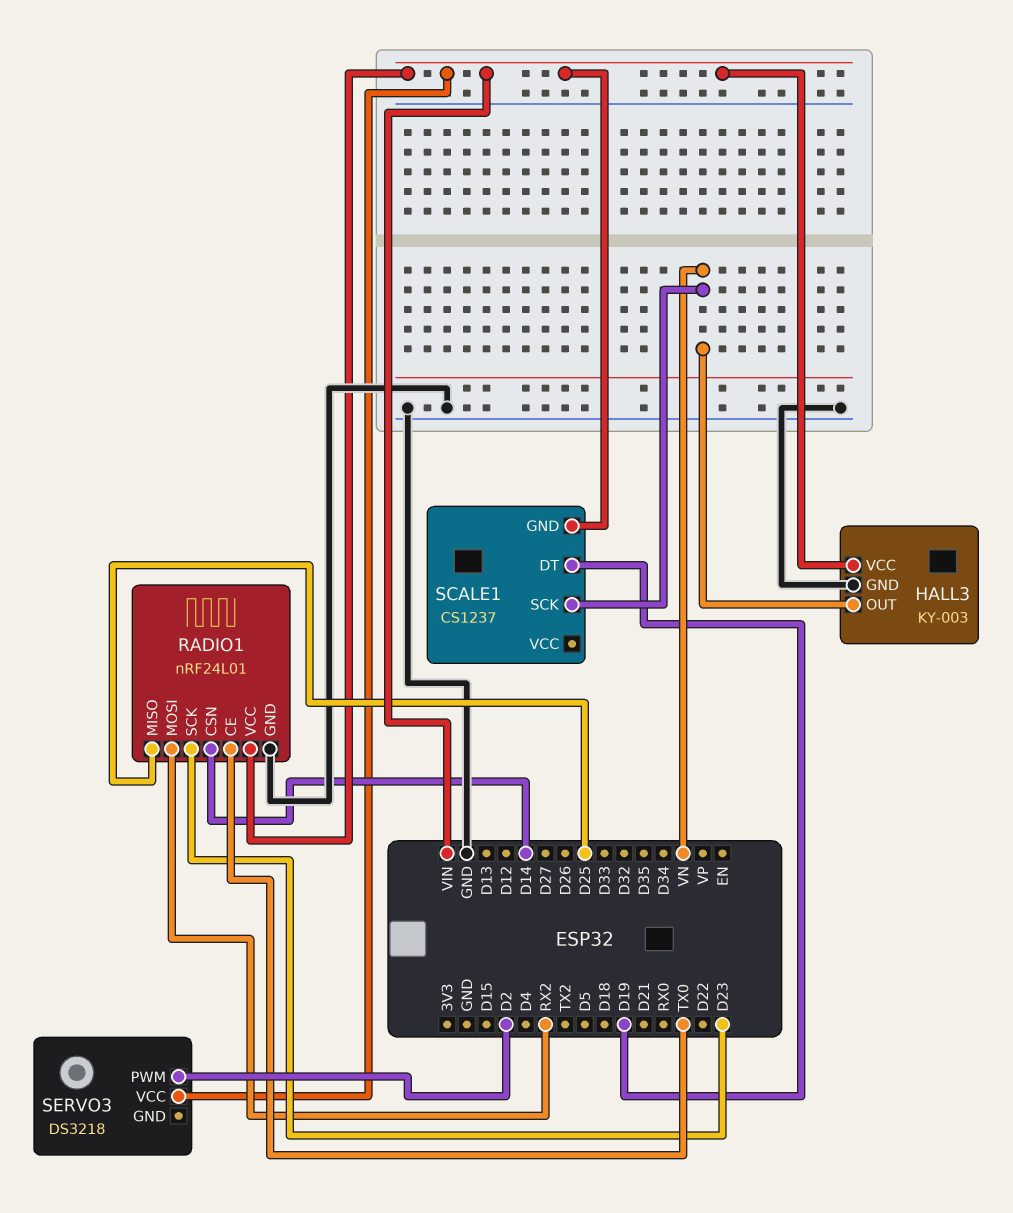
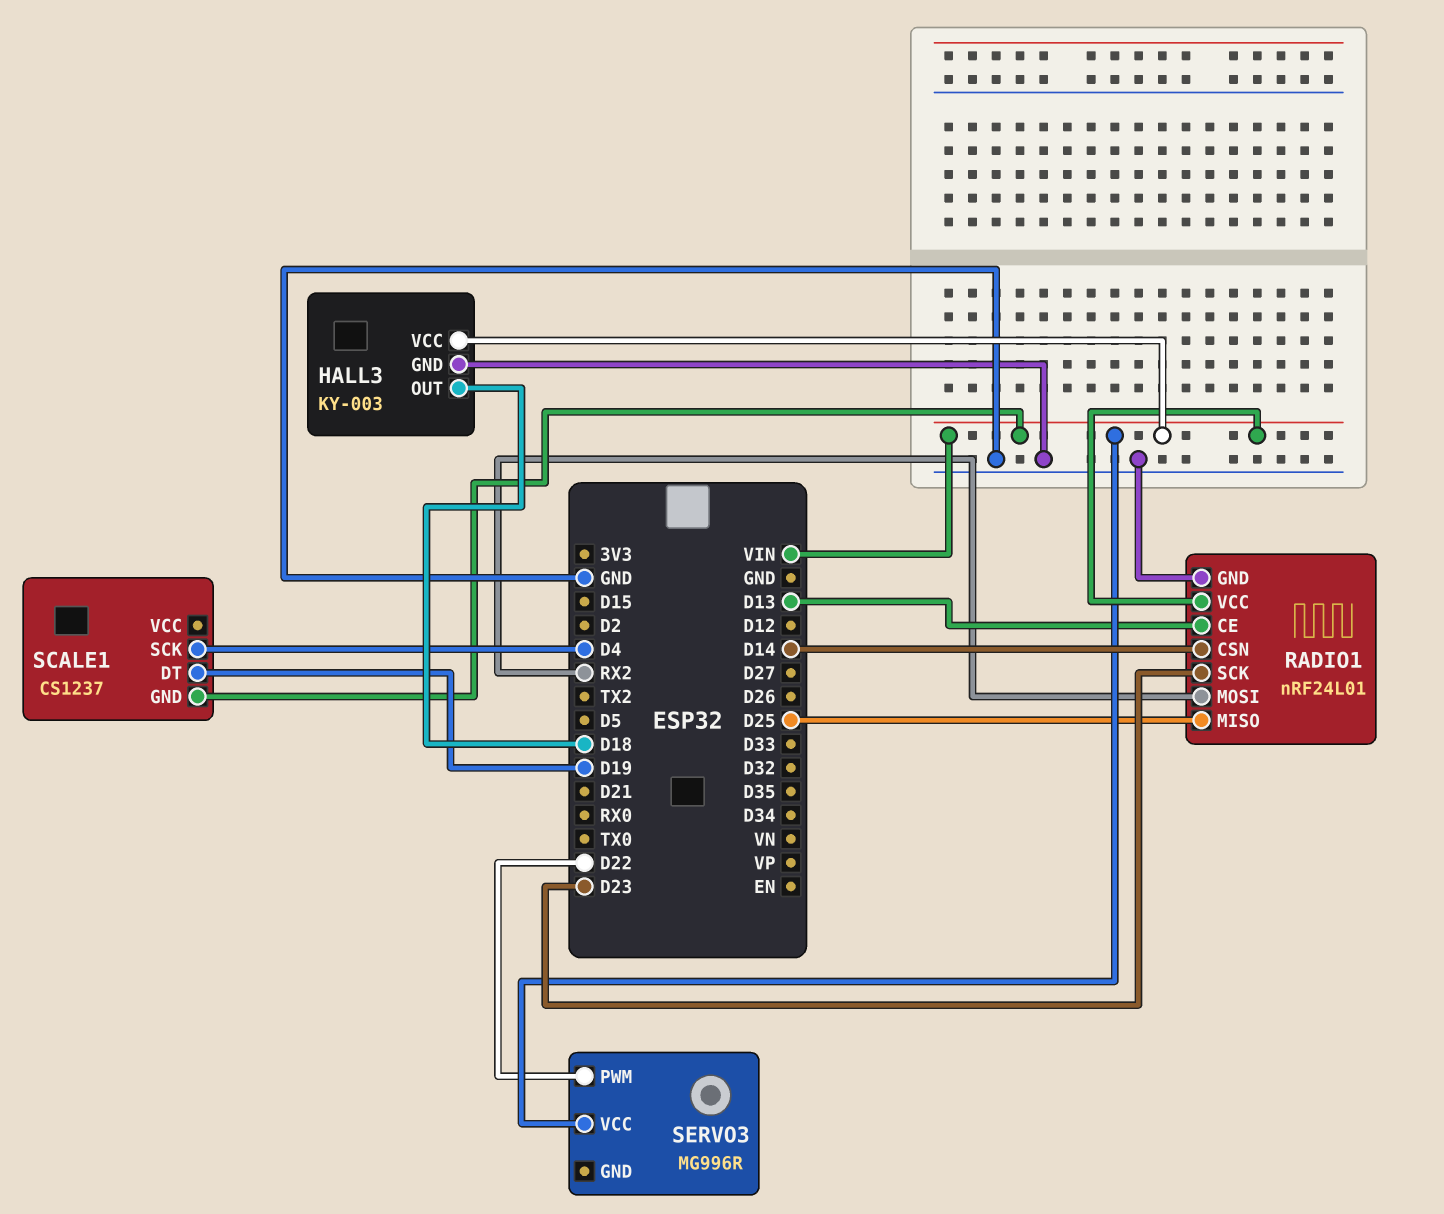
HALL3 pin OUT: VN -> D18
RADIO1 pin CE: TX0 -> D13
SCALE1 pin SCK: VN -> D4
SERVO3: DS3218 -> MG996R
SERVO3 pin PWM: D2 -> D22

